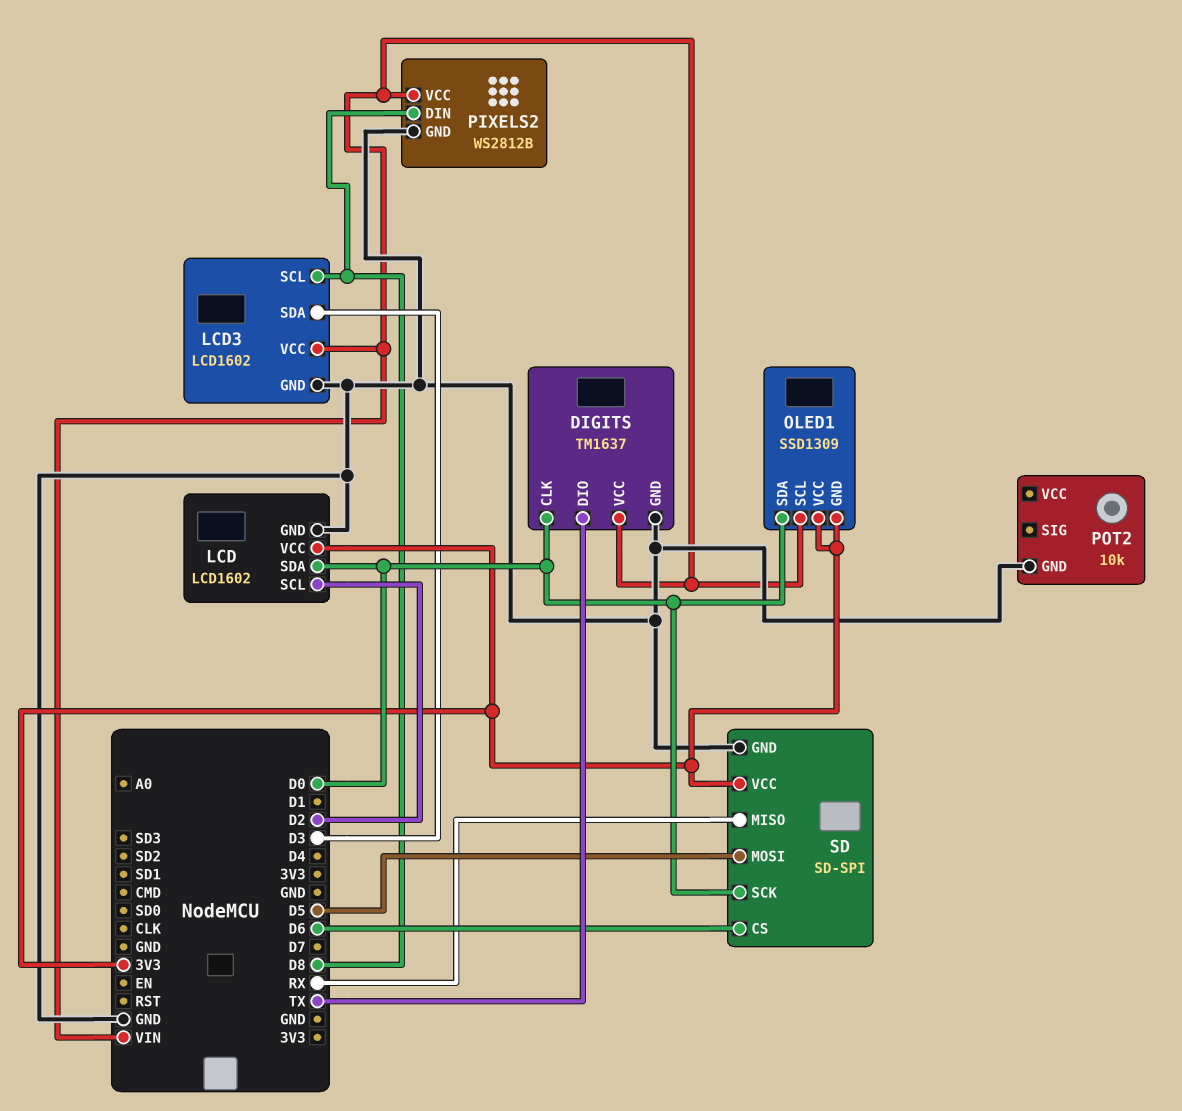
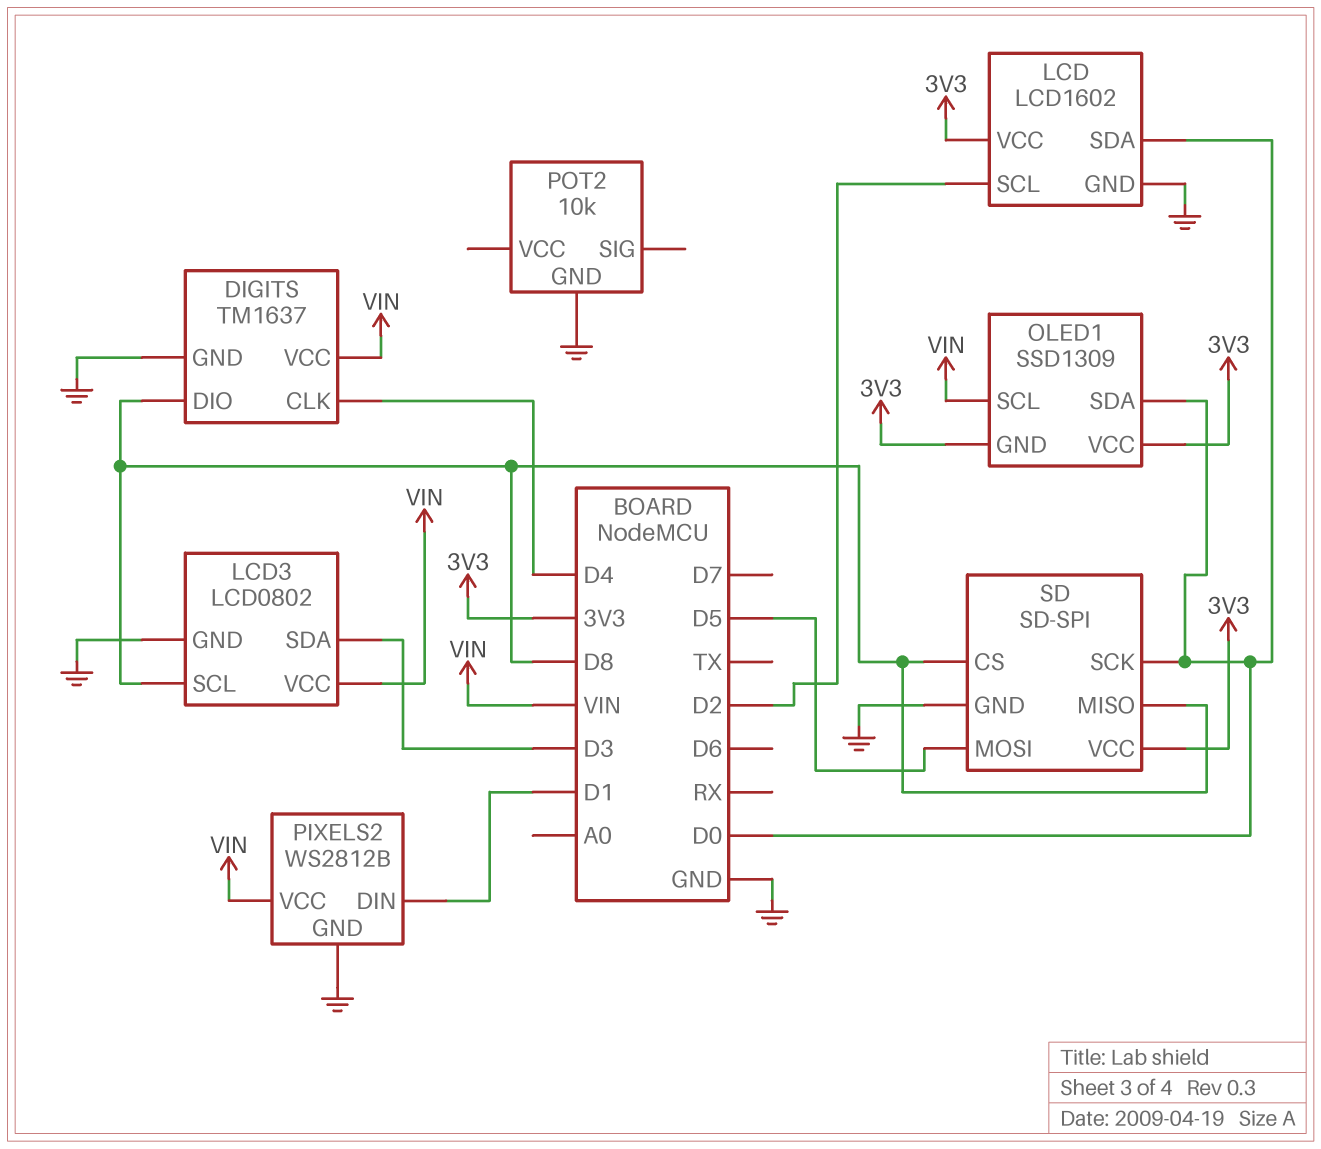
DIGITS pin CLK: D0 -> D4
DIGITS pin DIO: TX -> D8
LCD3: LCD1602 -> LCD0802
PIXELS2 pin DIN: D8 -> D1
SD pin CS: D6 -> D8
SD pin MISO: RX -> D8

